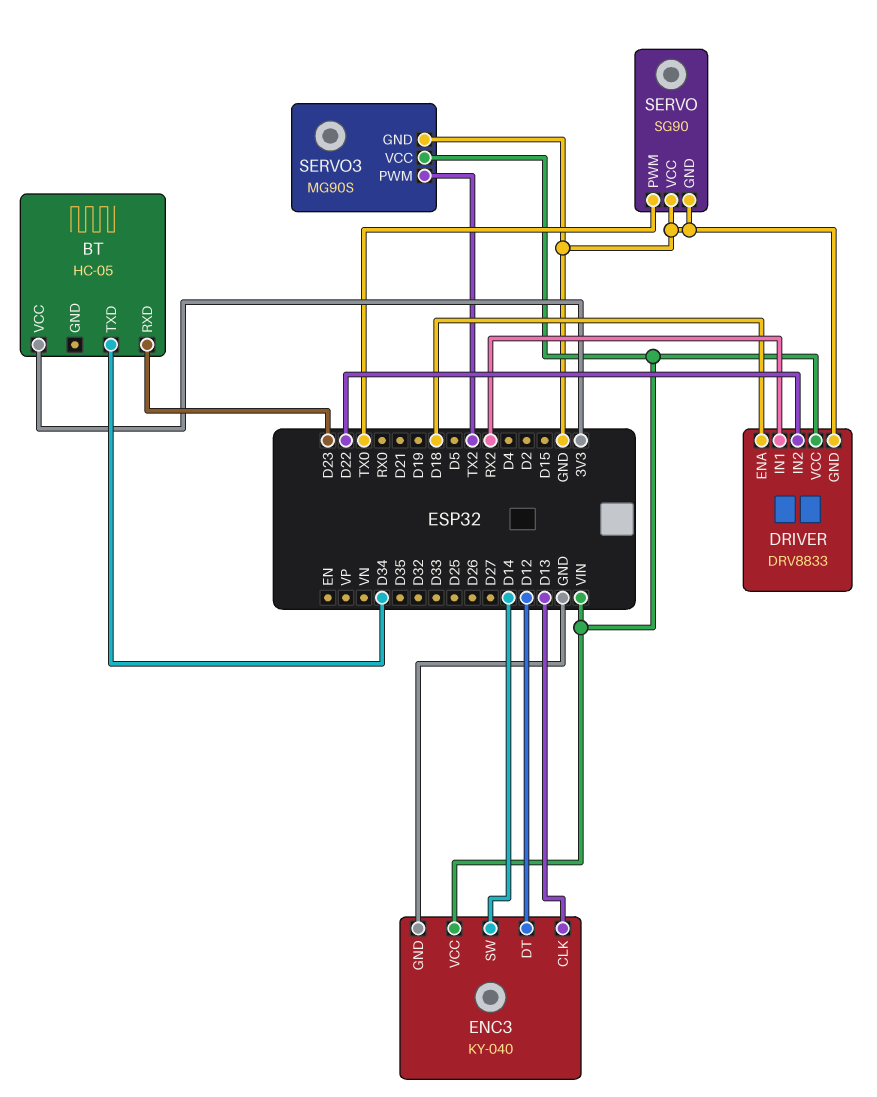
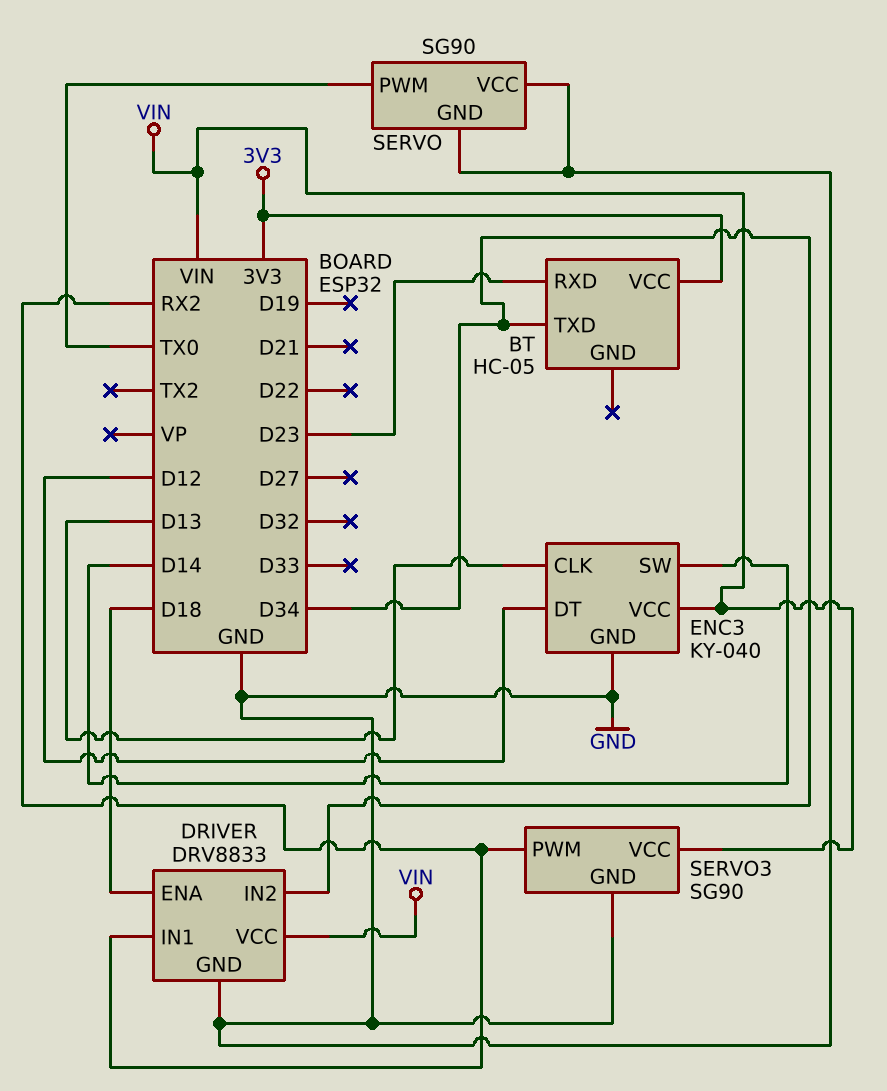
DRIVER pin IN2: D22 -> D34
SERVO3: MG90S -> SG90
SERVO3 pin PWM: TX2 -> RX2

